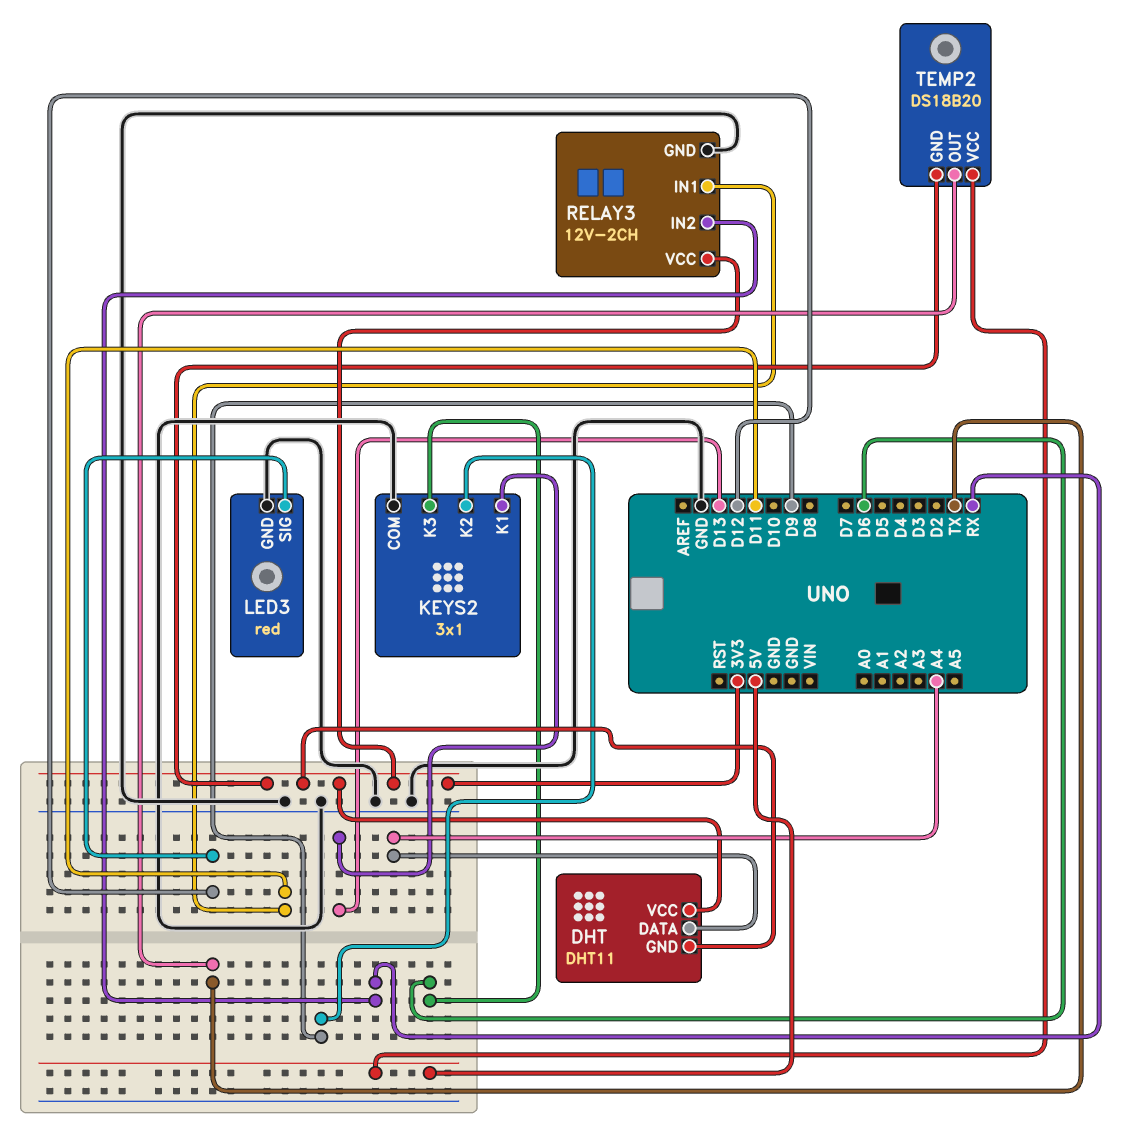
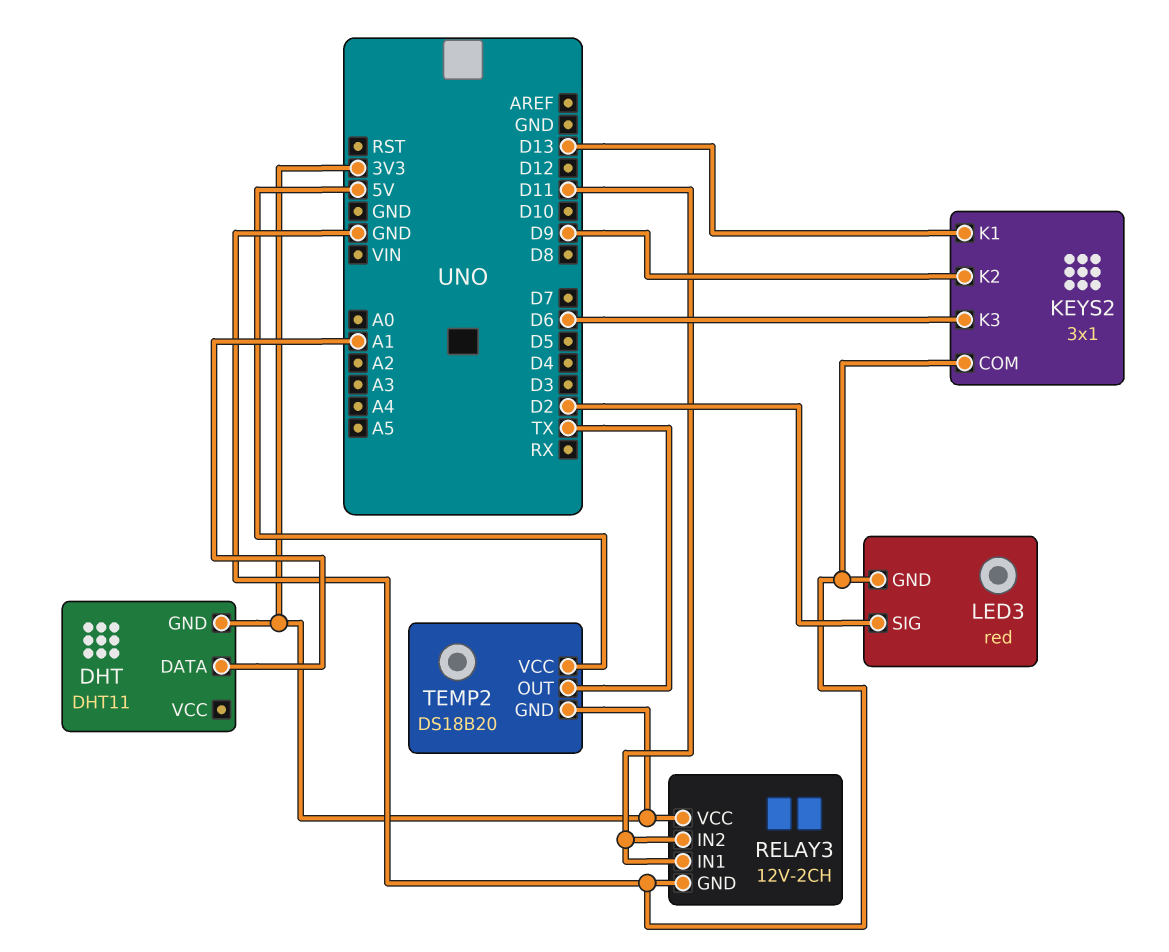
DHT pin DATA: A4 -> A1
DHT pin VCC: 3V3 -> none
LED3 pin SIG: D12 -> D2
RELAY3 pin IN2: RX -> D11

